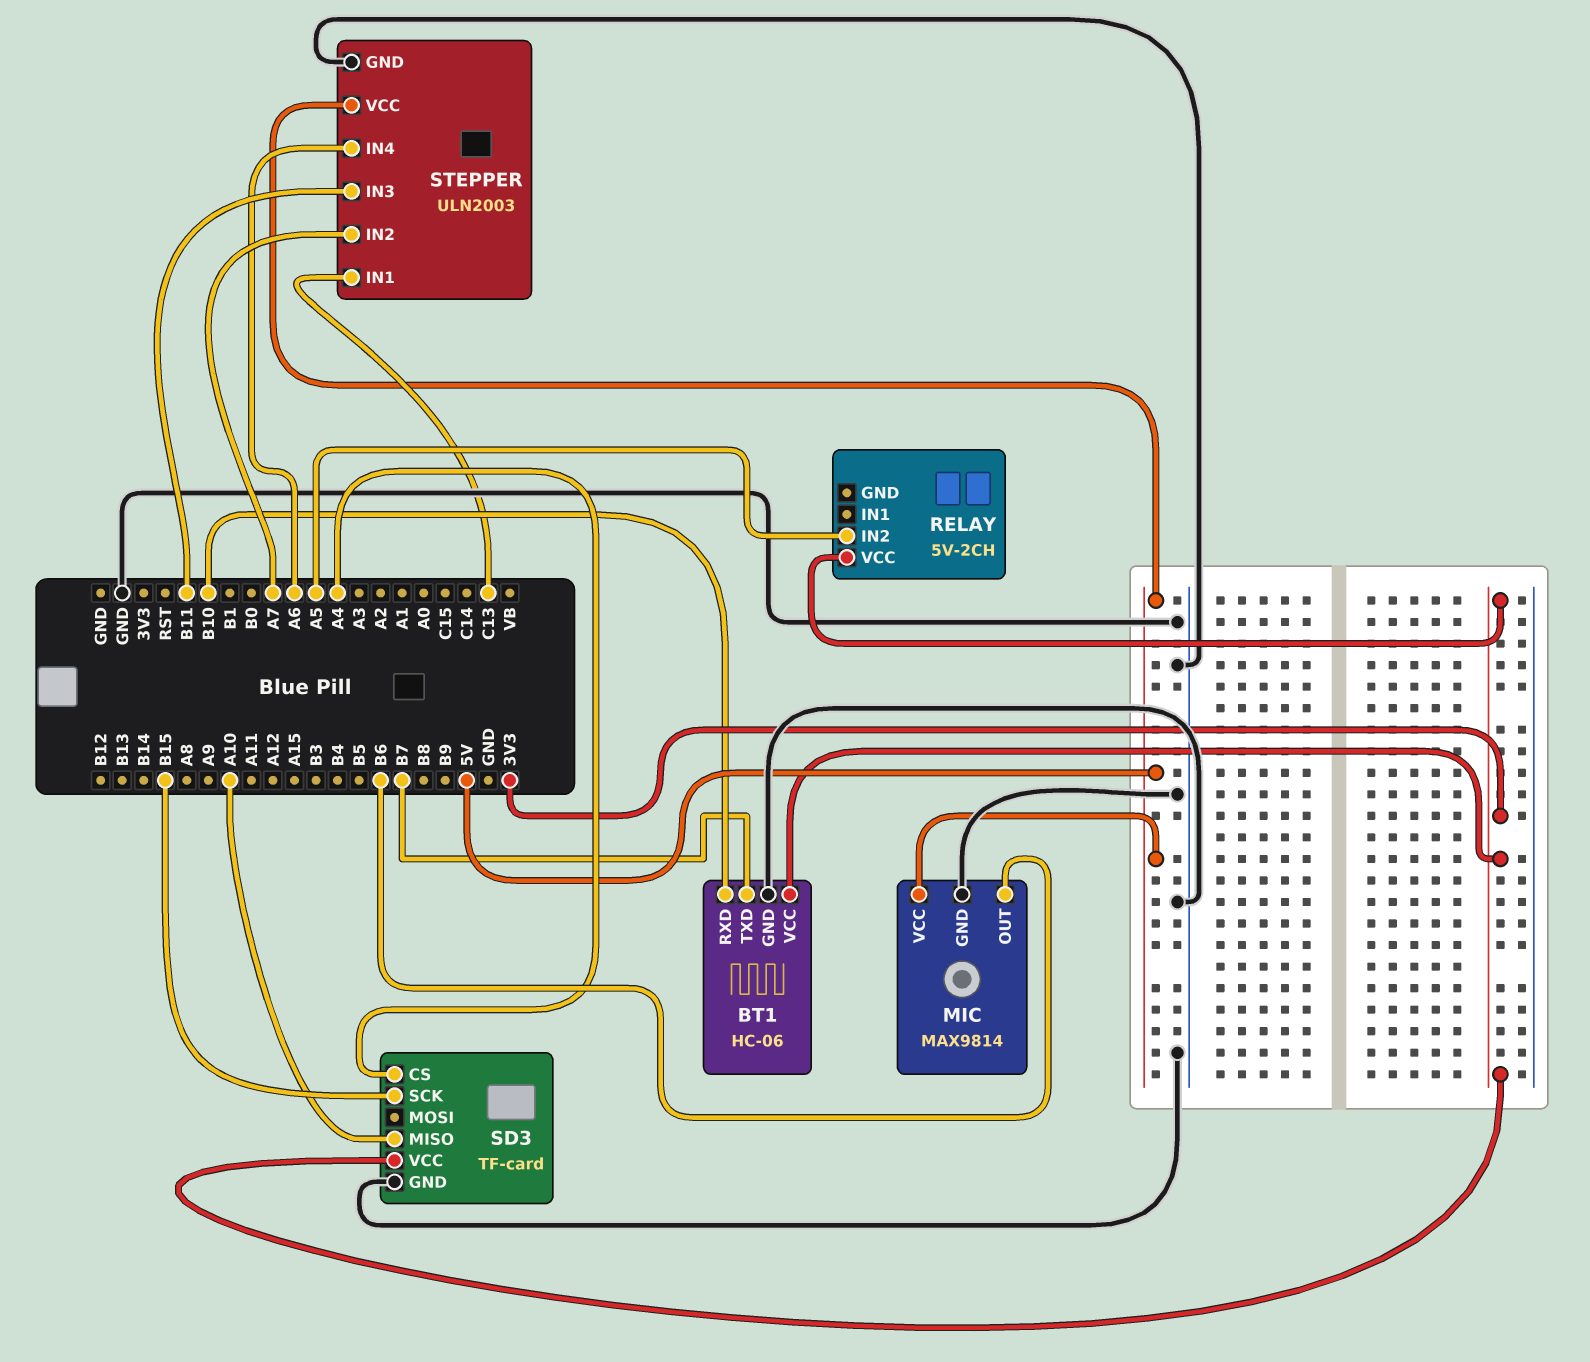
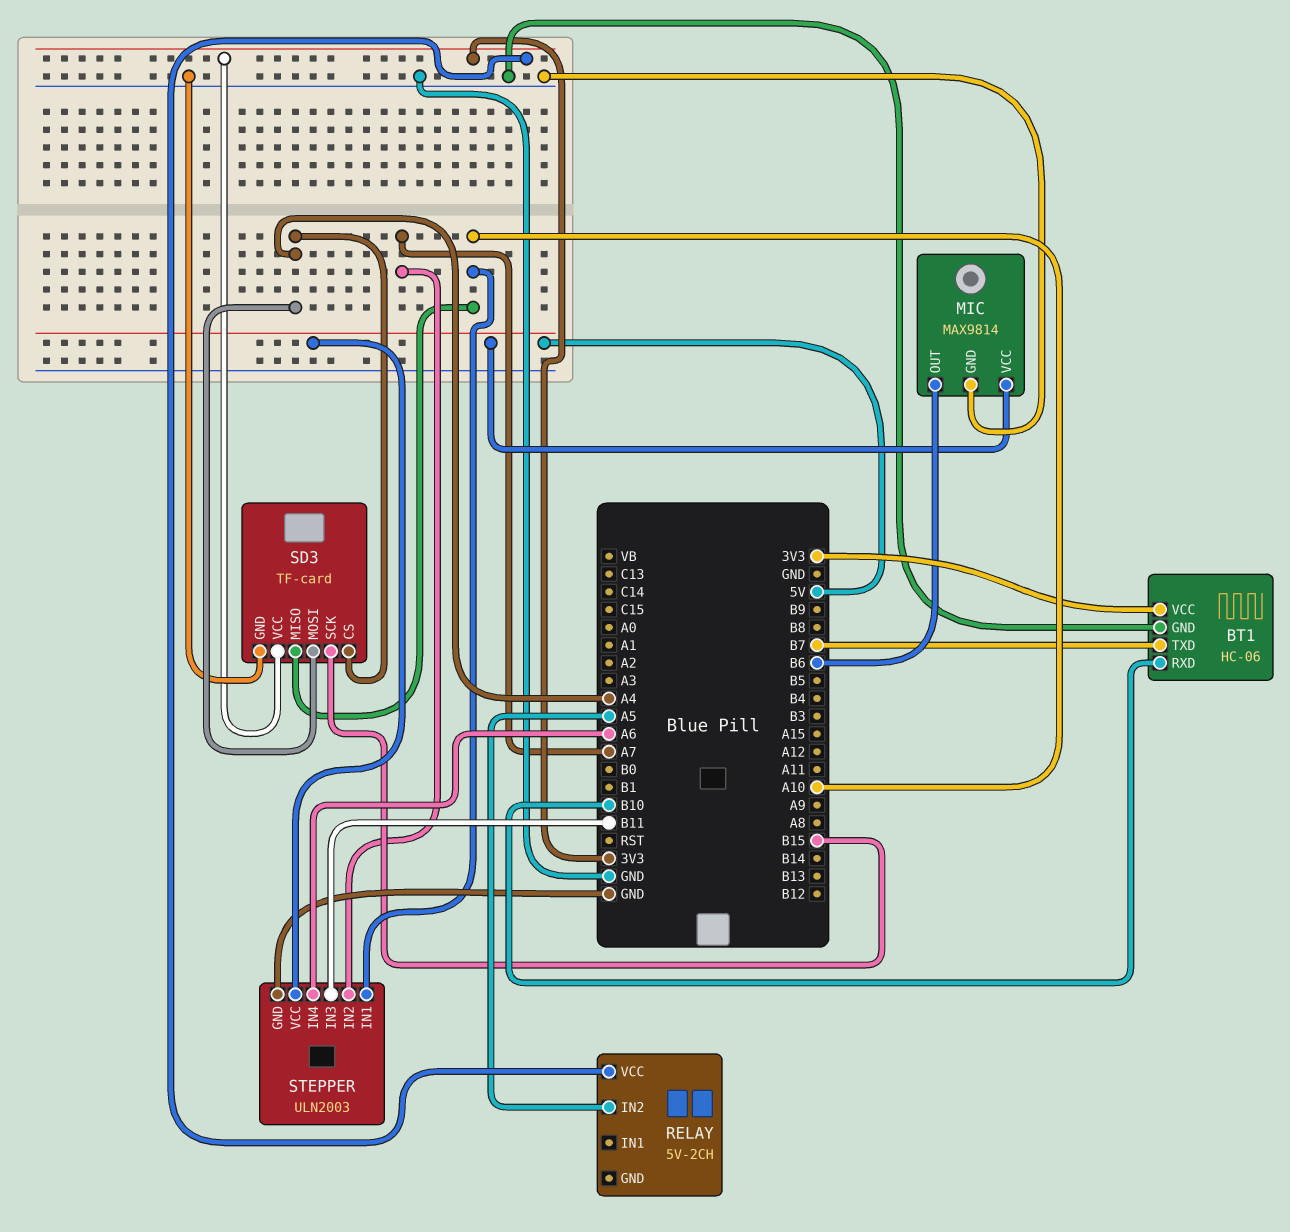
SD3 pin MOSI: none -> A4
STEPPER pin IN1: C13 -> A10

